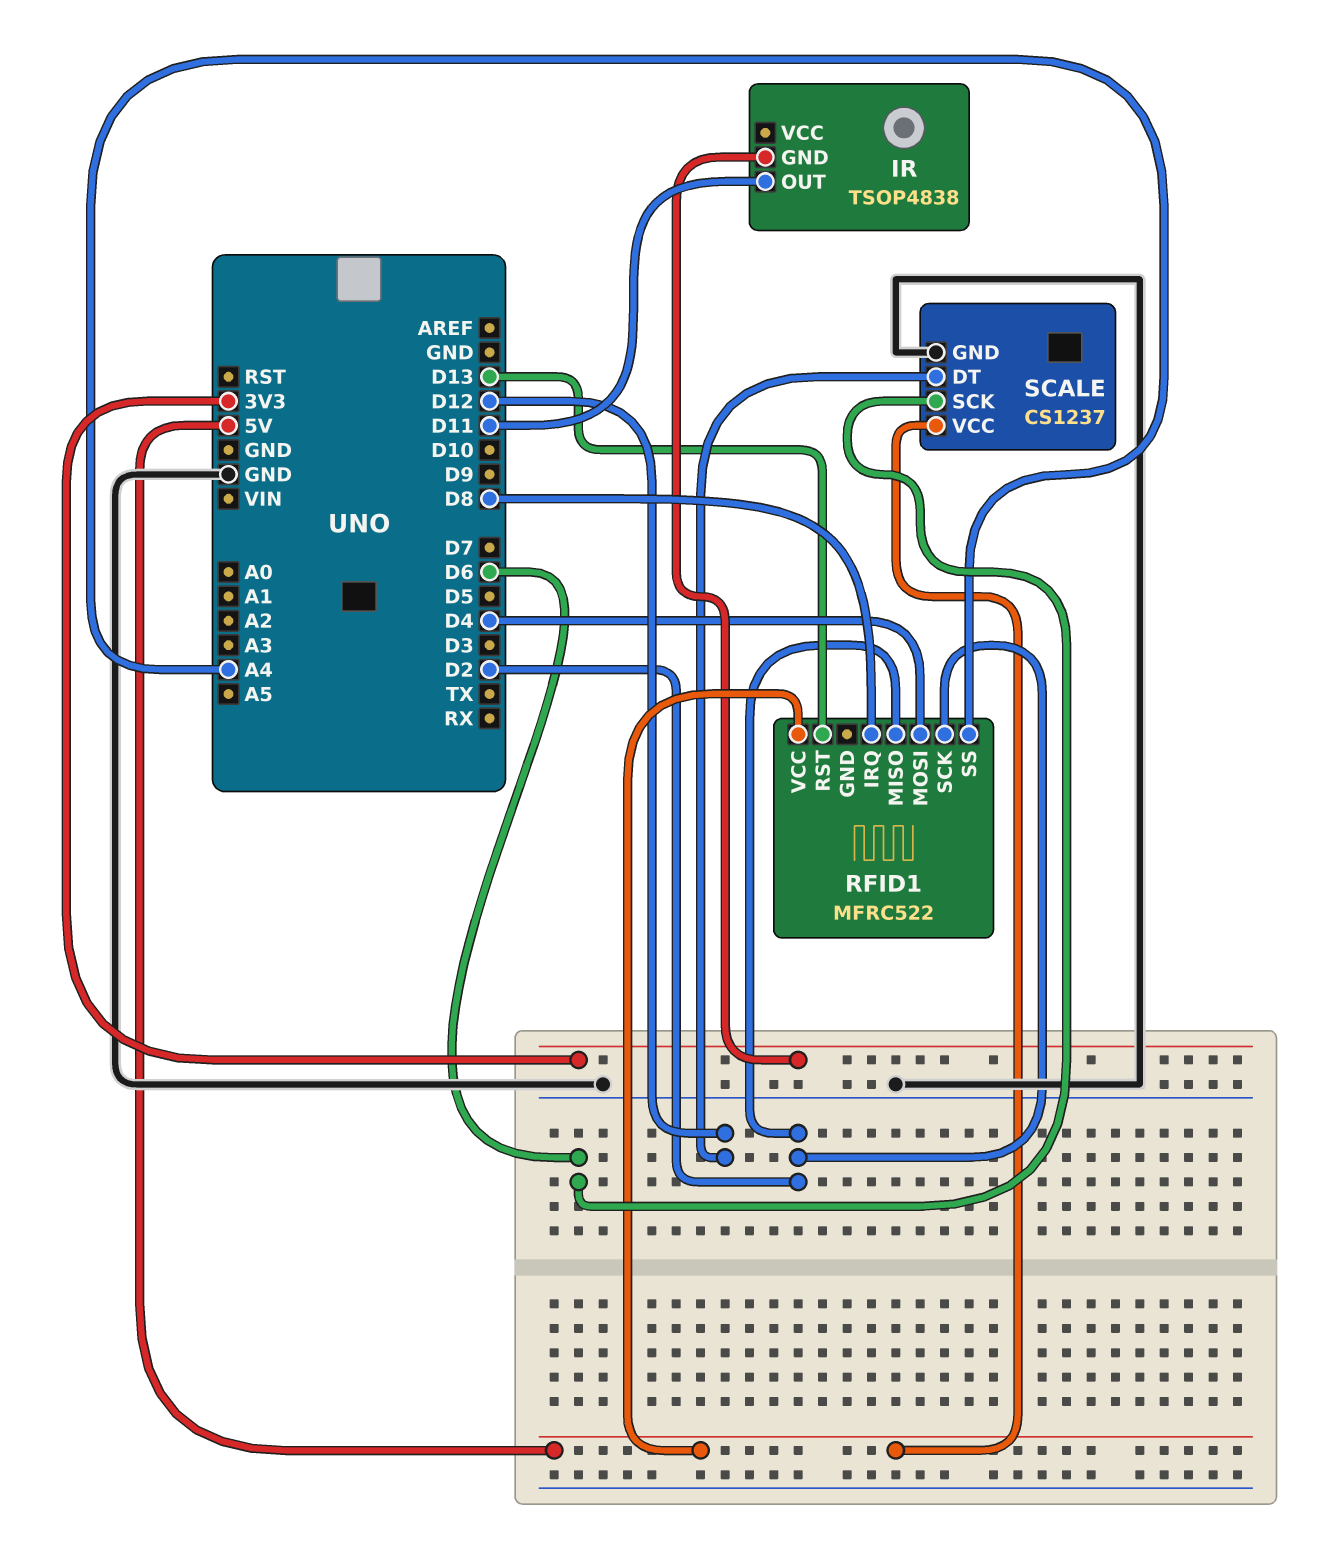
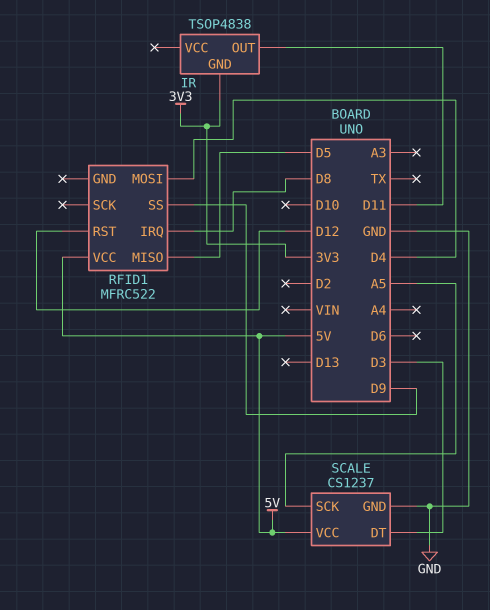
RFID1 pin MISO: D2 -> D5
RFID1 pin RST: D13 -> D12
RFID1 pin SCK: D2 -> none
RFID1 pin SS: A4 -> D9
SCALE pin DT: D12 -> D3
SCALE pin SCK: D6 -> A5

